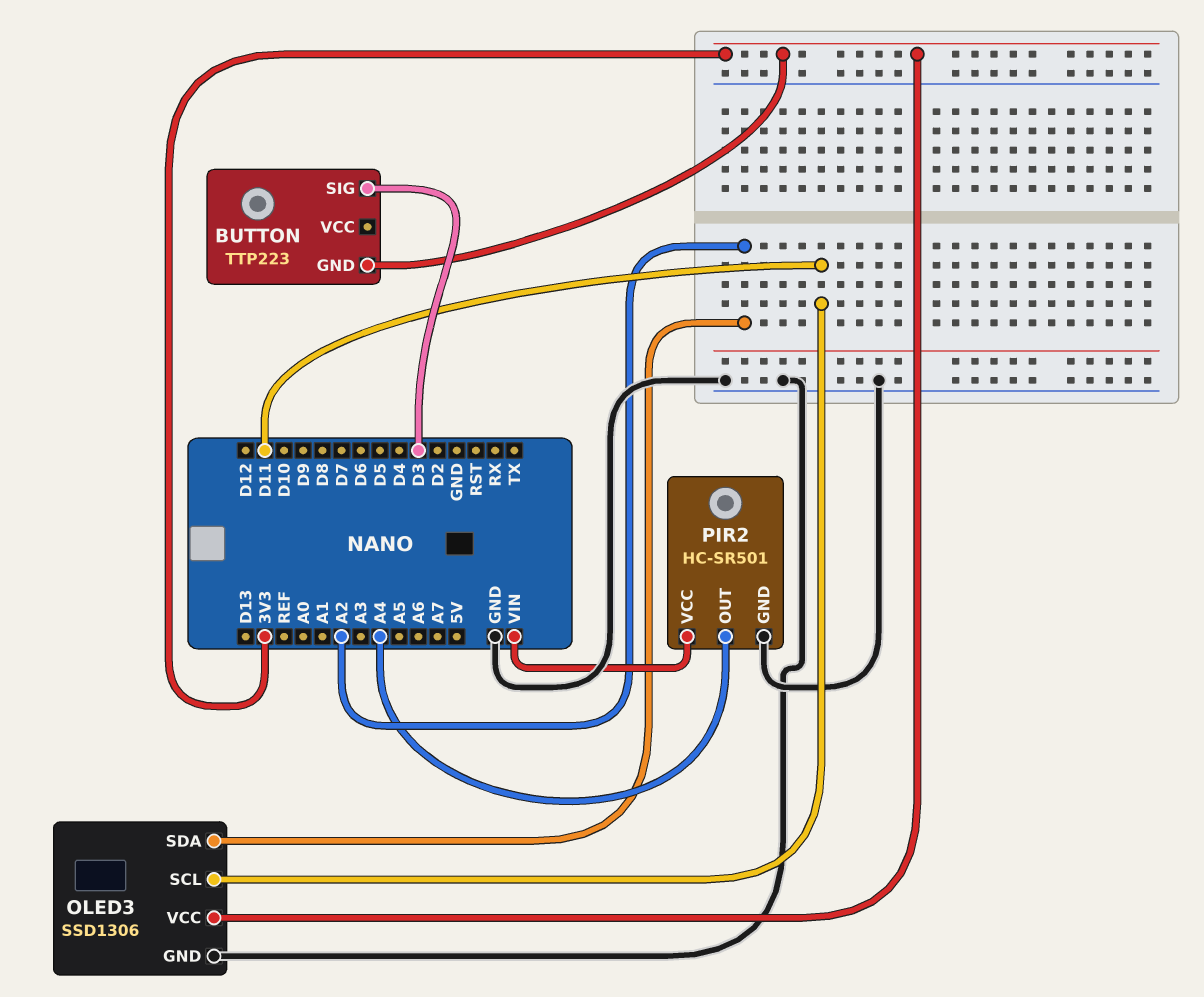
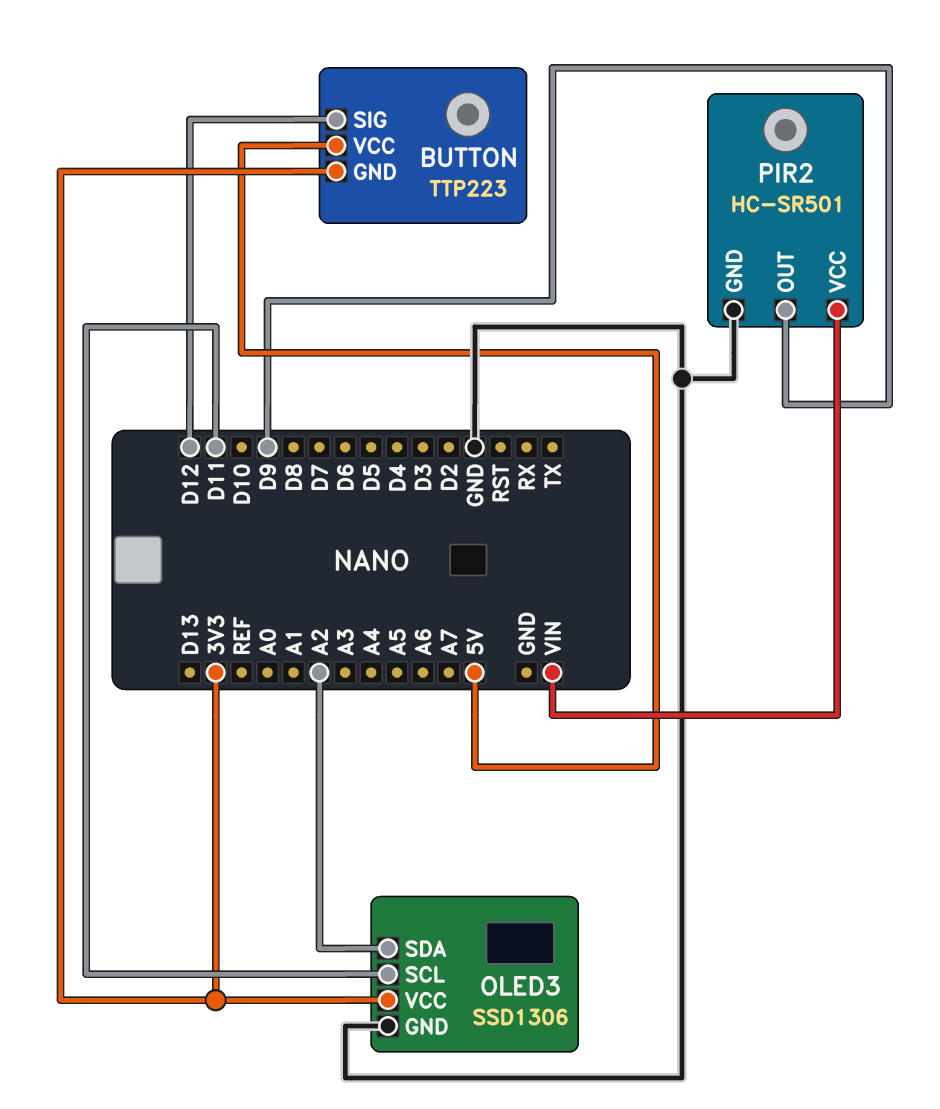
BUTTON pin SIG: D3 -> D12
BUTTON pin VCC: none -> 5V
PIR2 pin OUT: A4 -> D9

